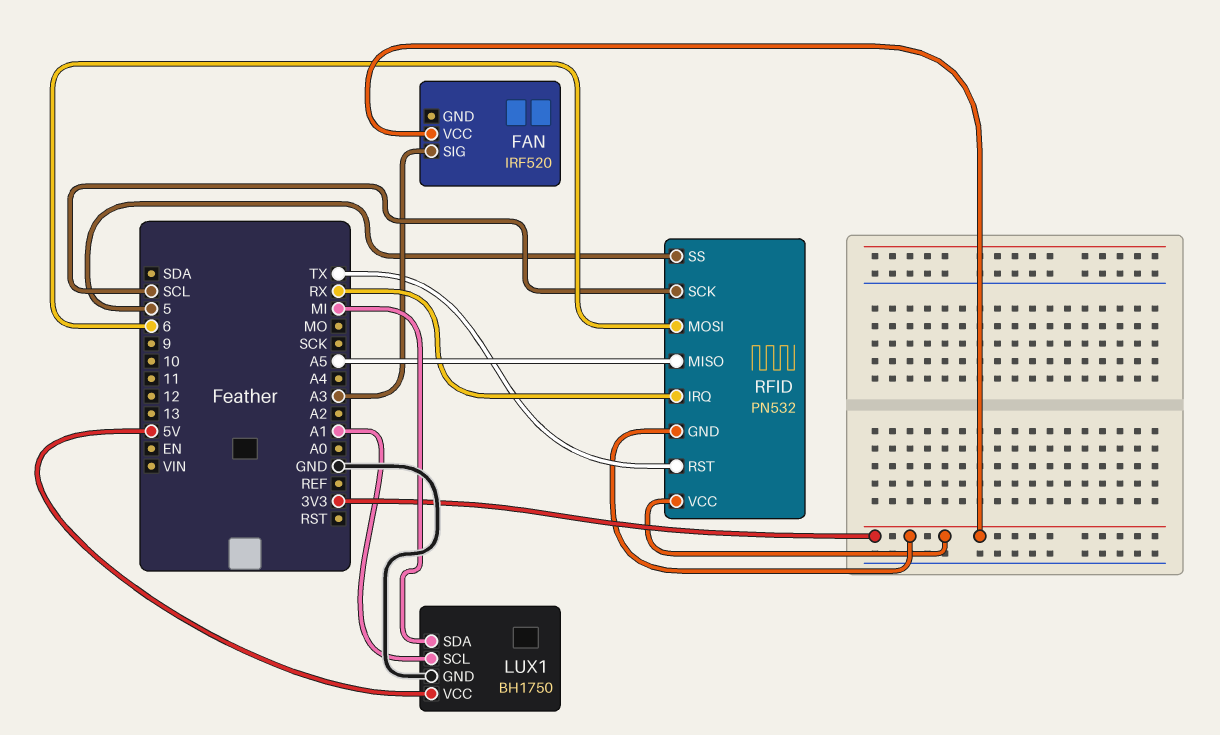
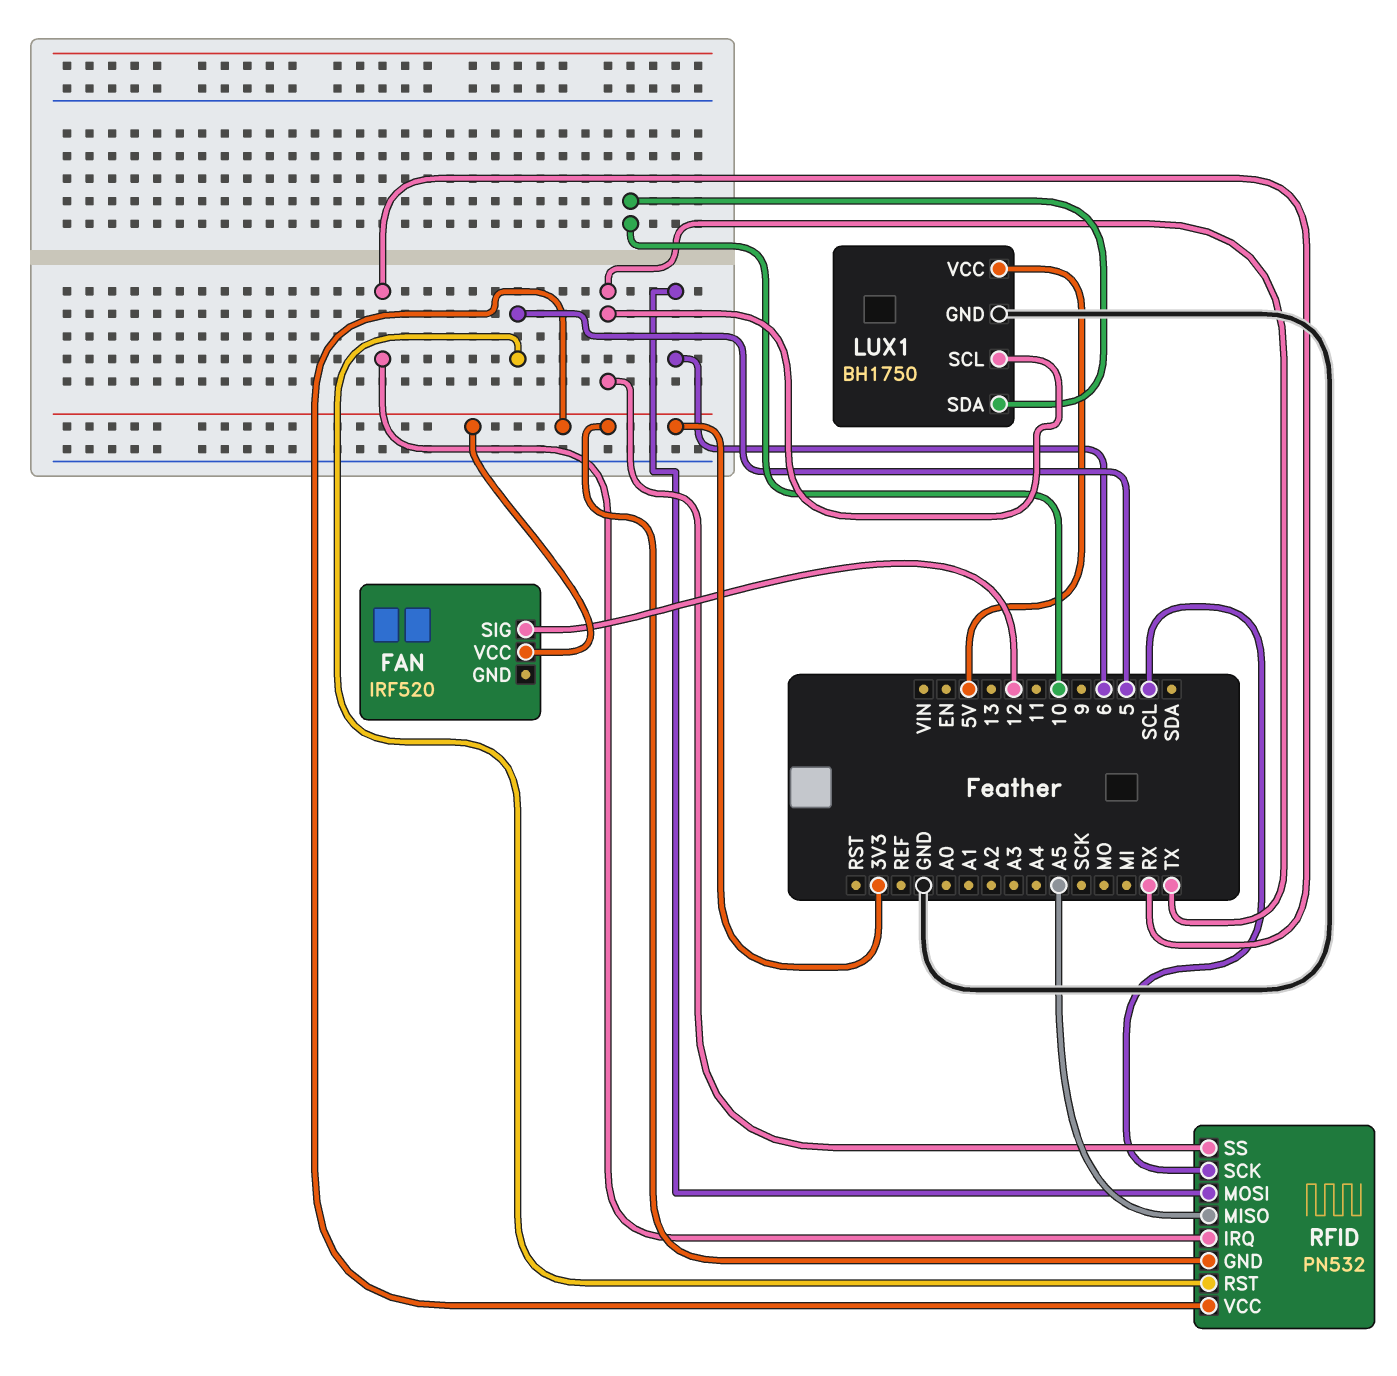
FAN pin SIG: A3 -> 12
LUX1 pin SCL: A1 -> TX
LUX1 pin SDA: MI -> 10
RFID pin RST: TX -> 5
RFID pin SS: 5 -> TX

